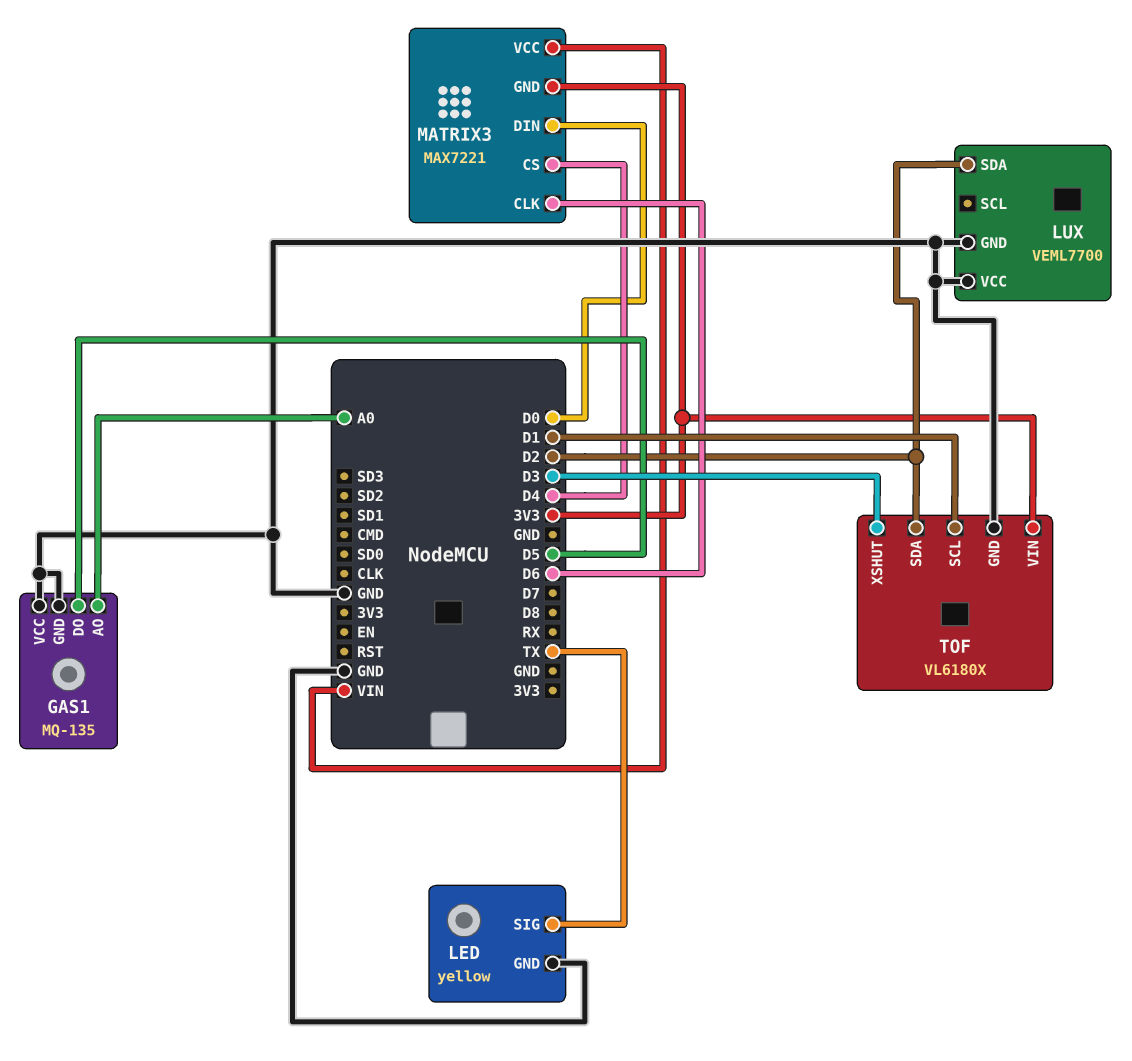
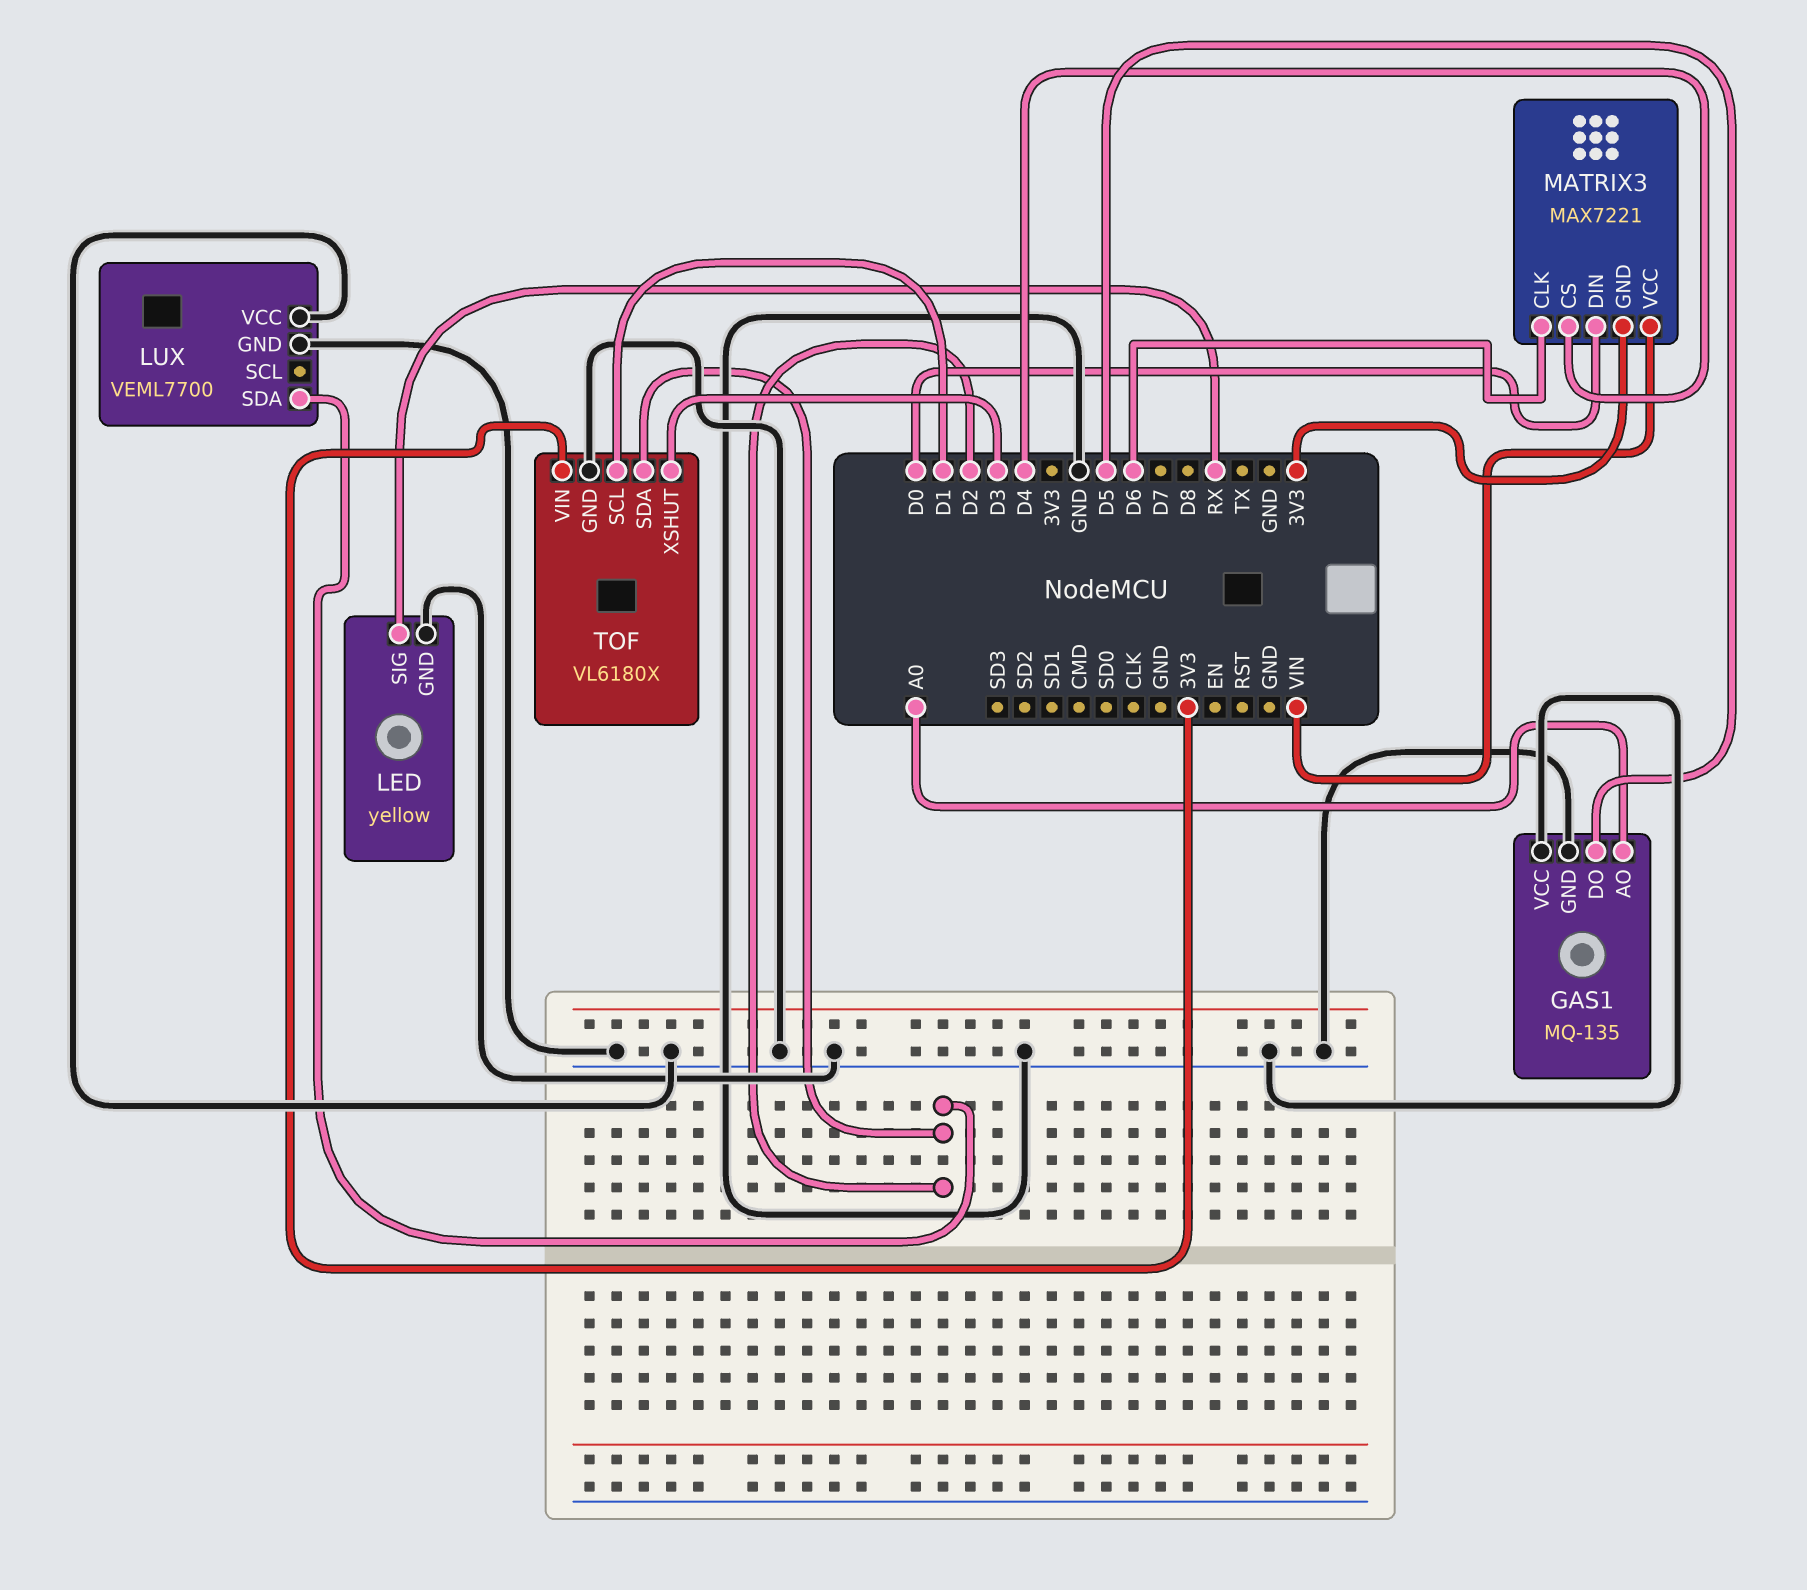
LED pin SIG: TX -> RX

